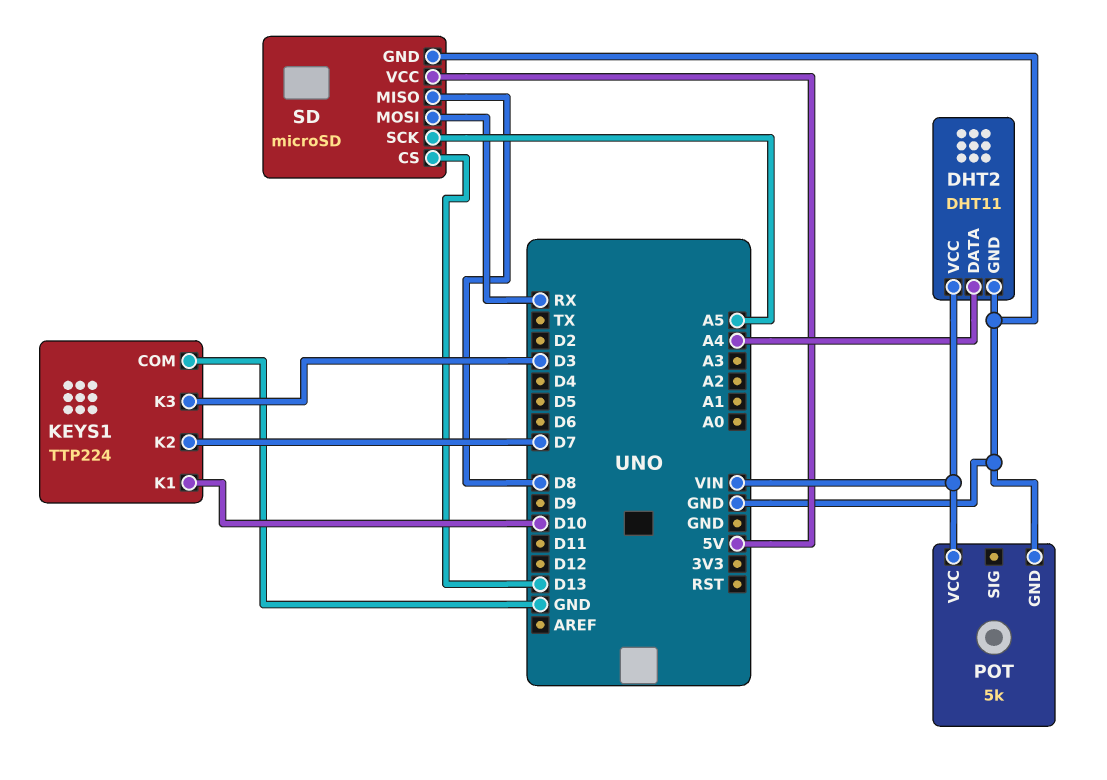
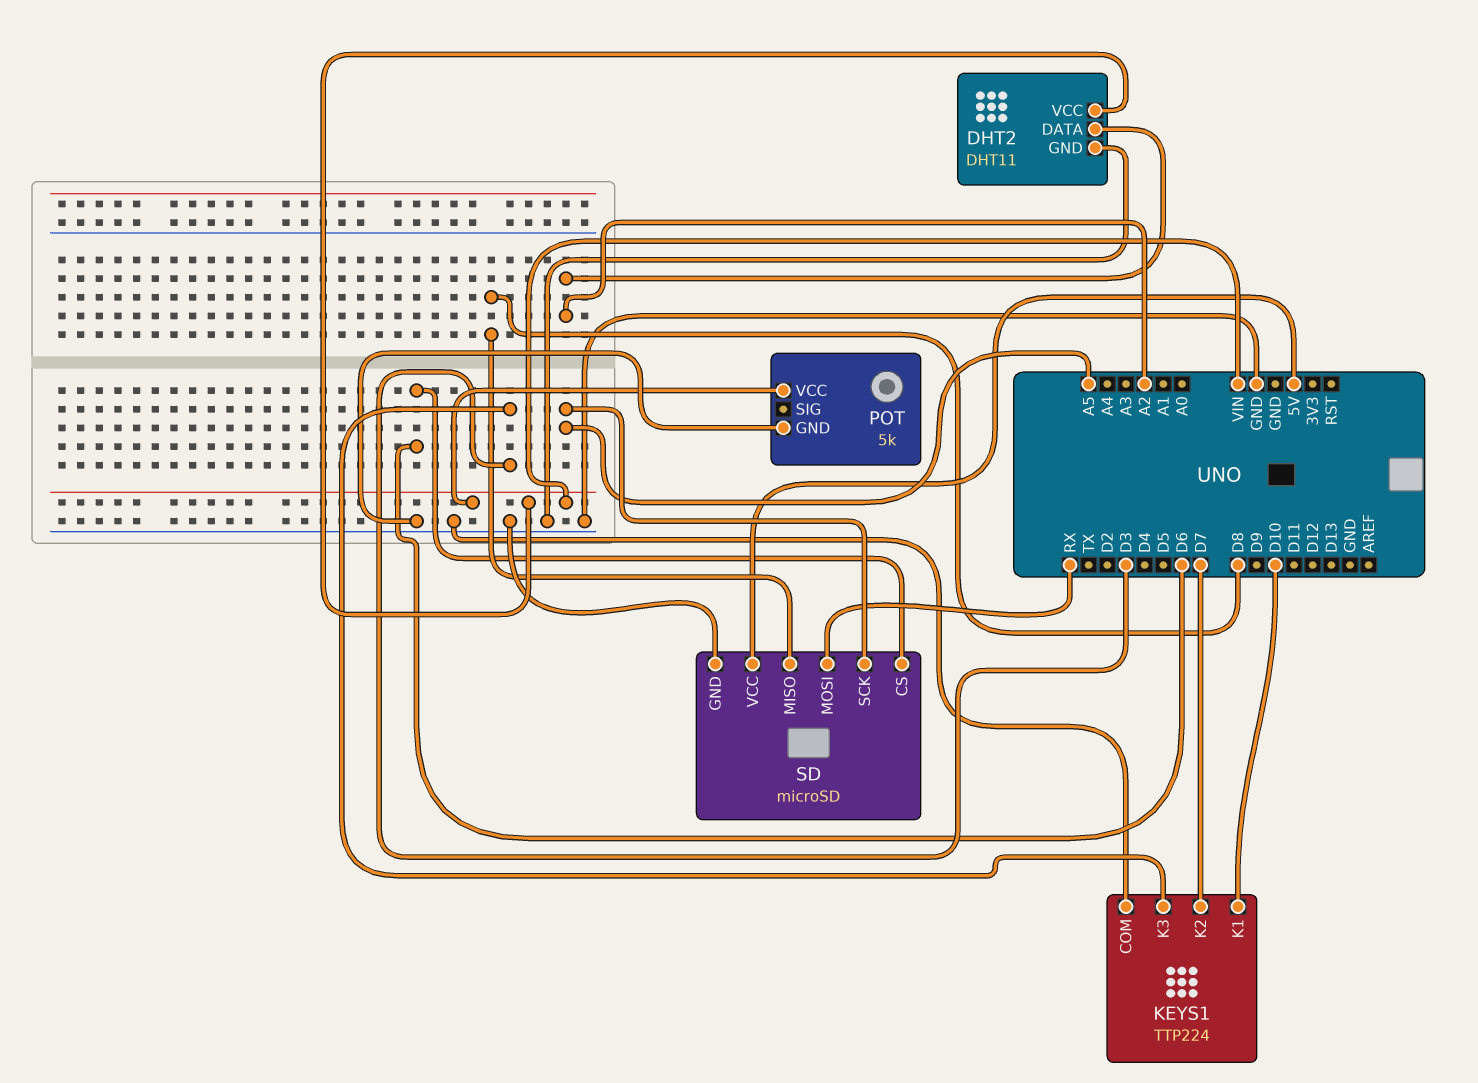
DHT2 pin DATA: A4 -> A2
SD pin CS: D13 -> D6

